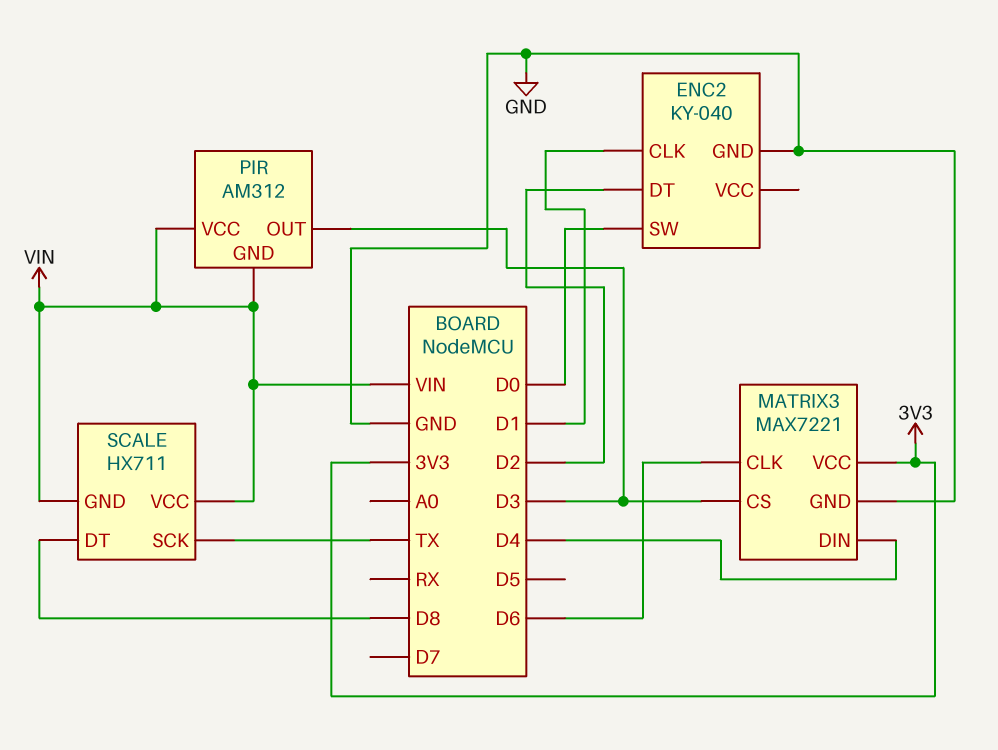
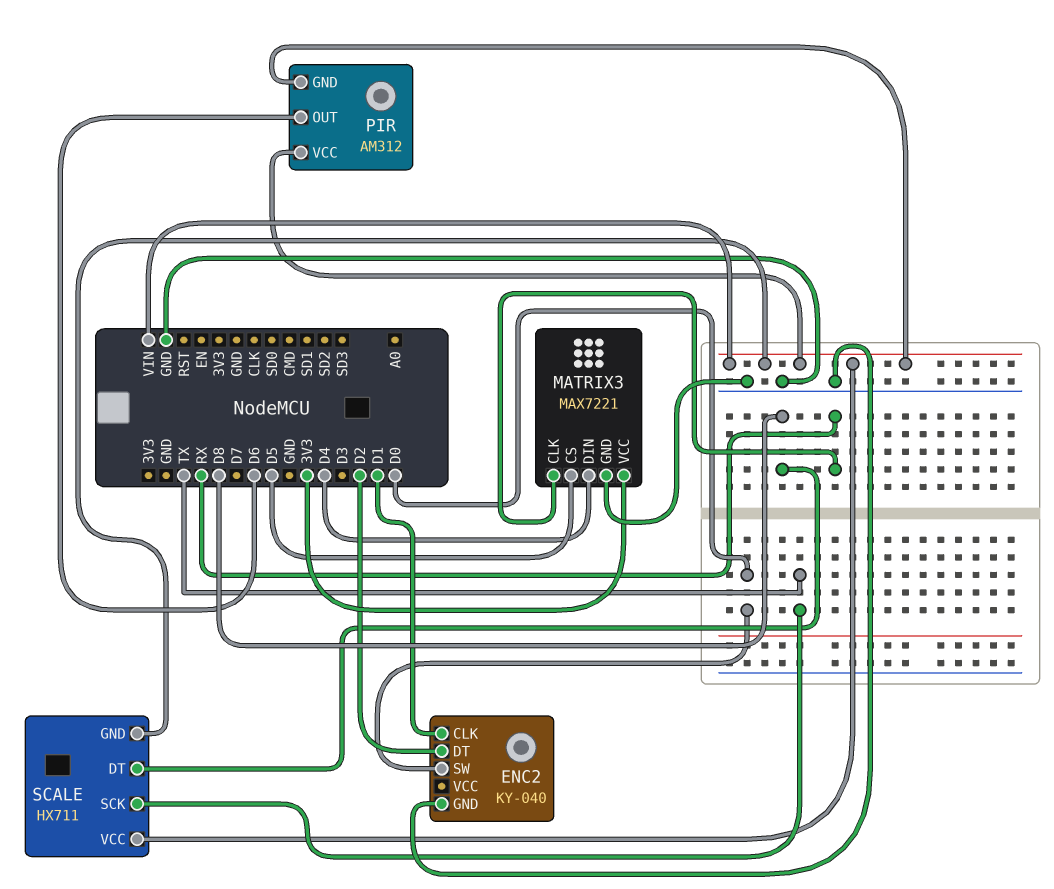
MATRIX3 pin CLK: D6 -> RX
MATRIX3 pin CS: D3 -> D5
PIR pin OUT: D3 -> D6

